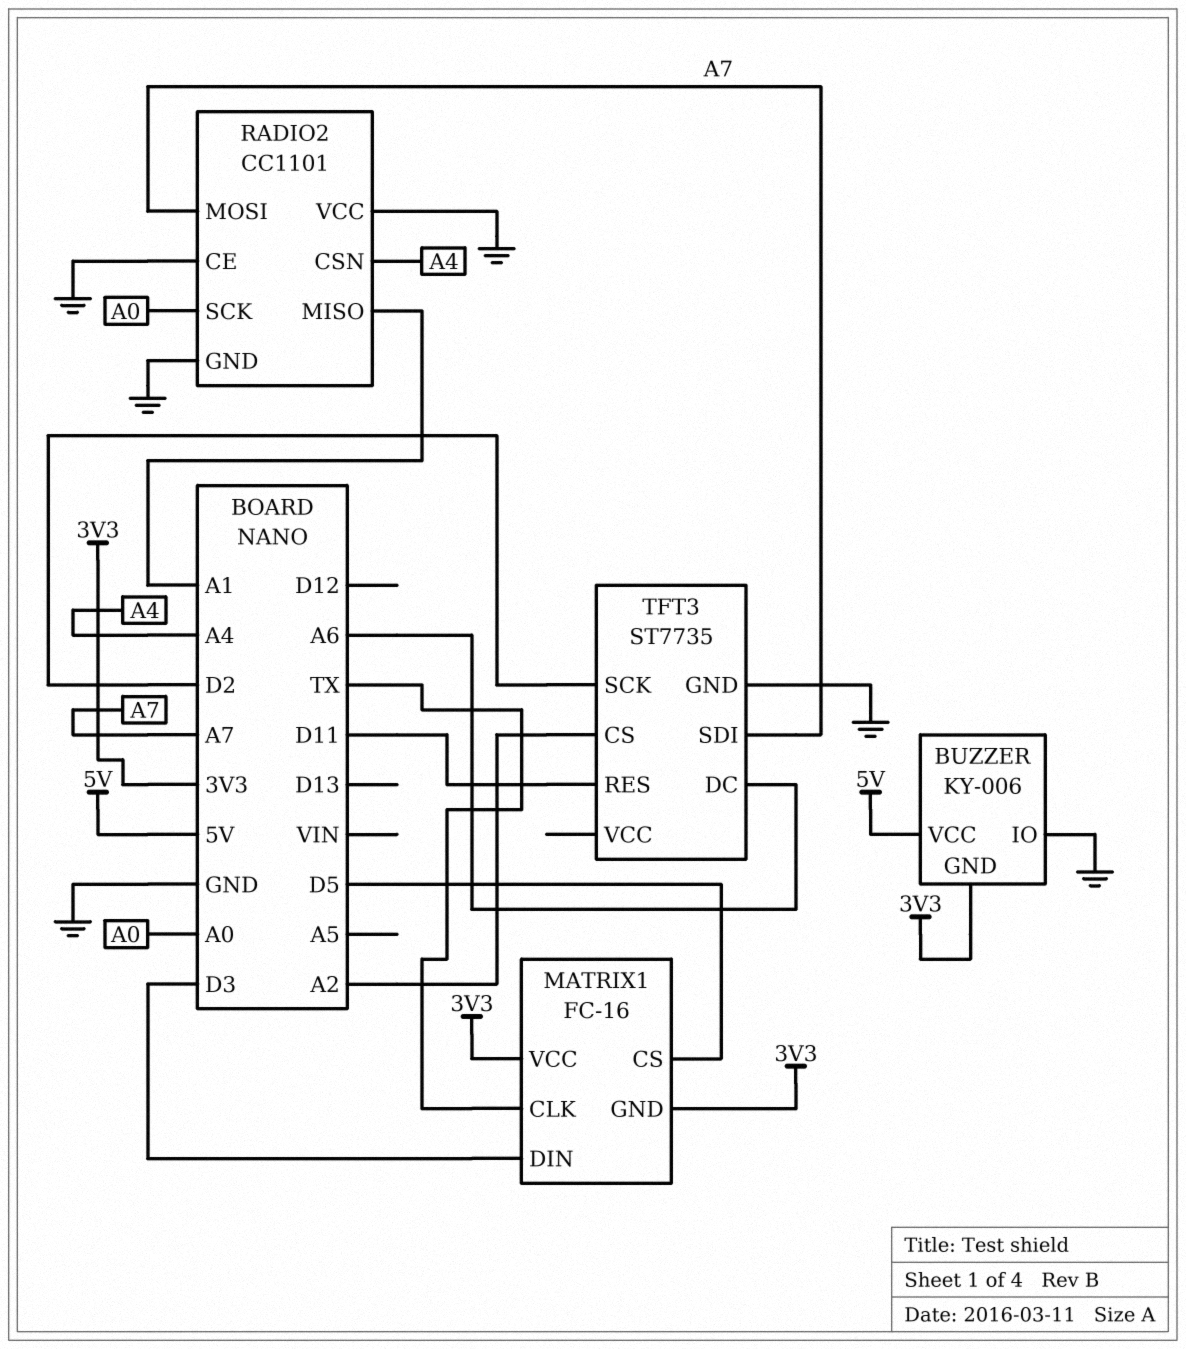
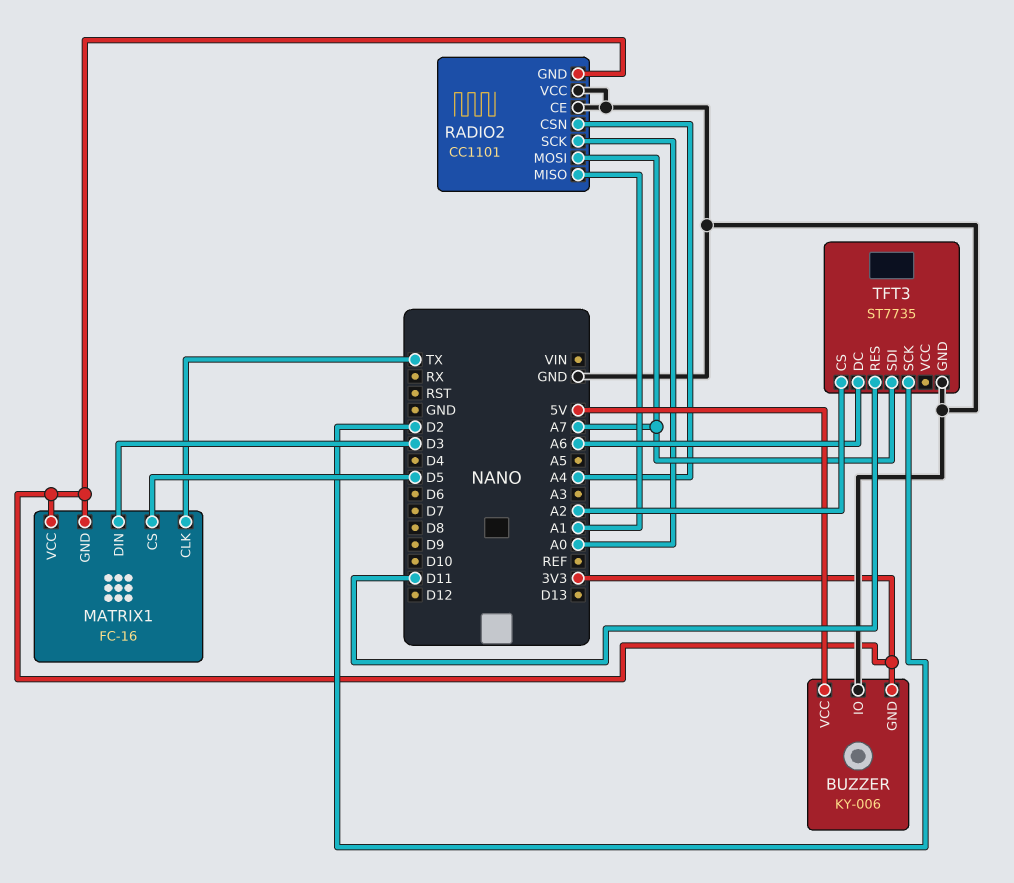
RADIO2 pin GND: GND -> 3V3

